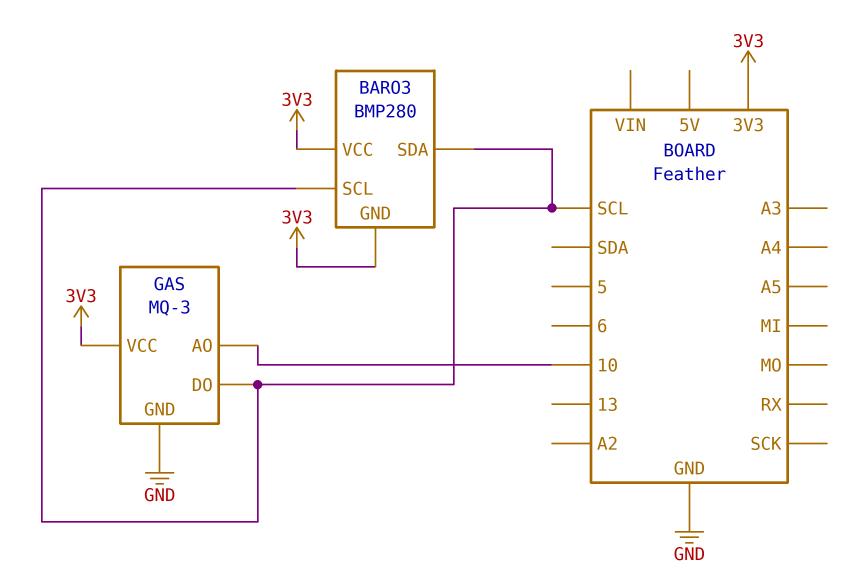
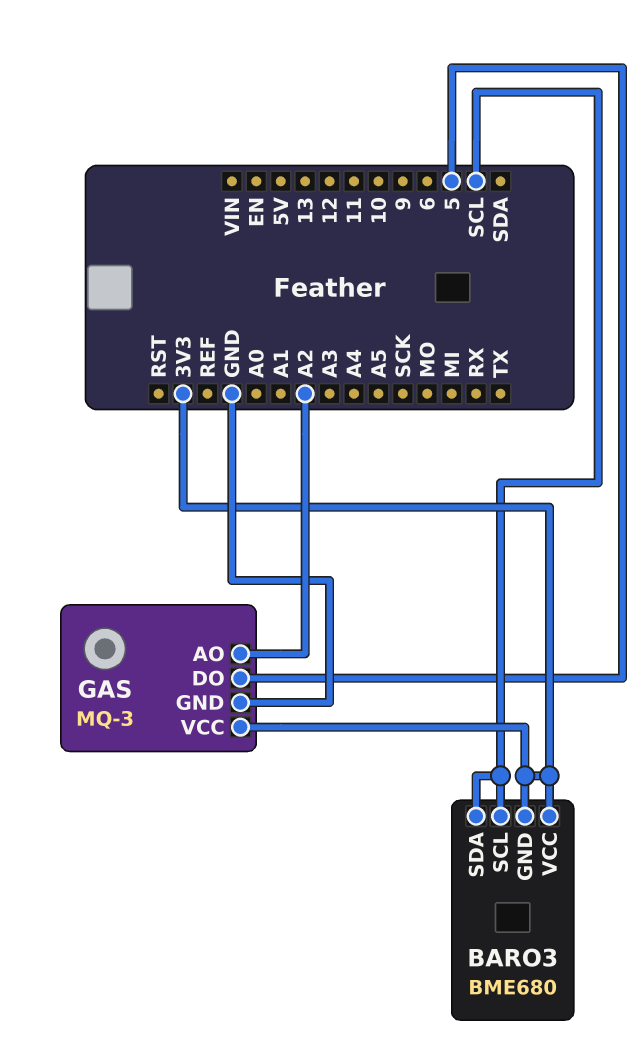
BARO3: BMP280 -> BME680
GAS pin AO: 10 -> A2
GAS pin DO: SCL -> 5

